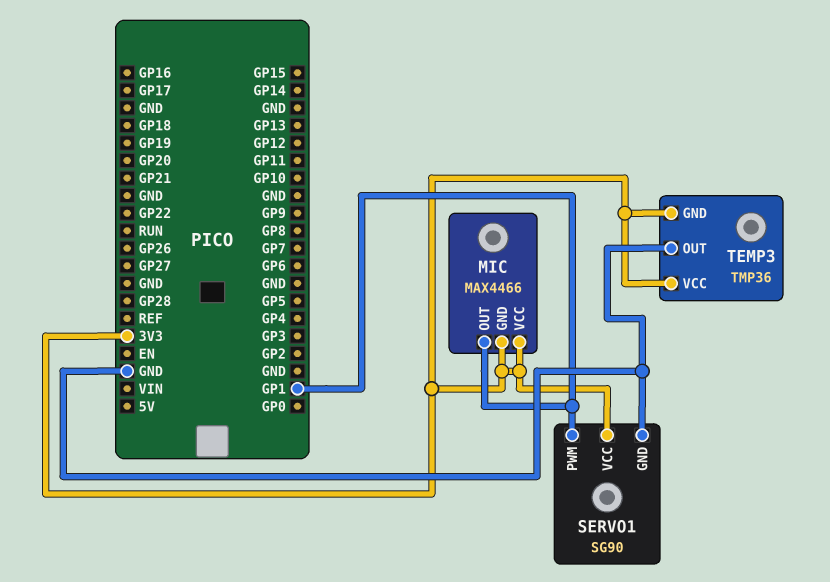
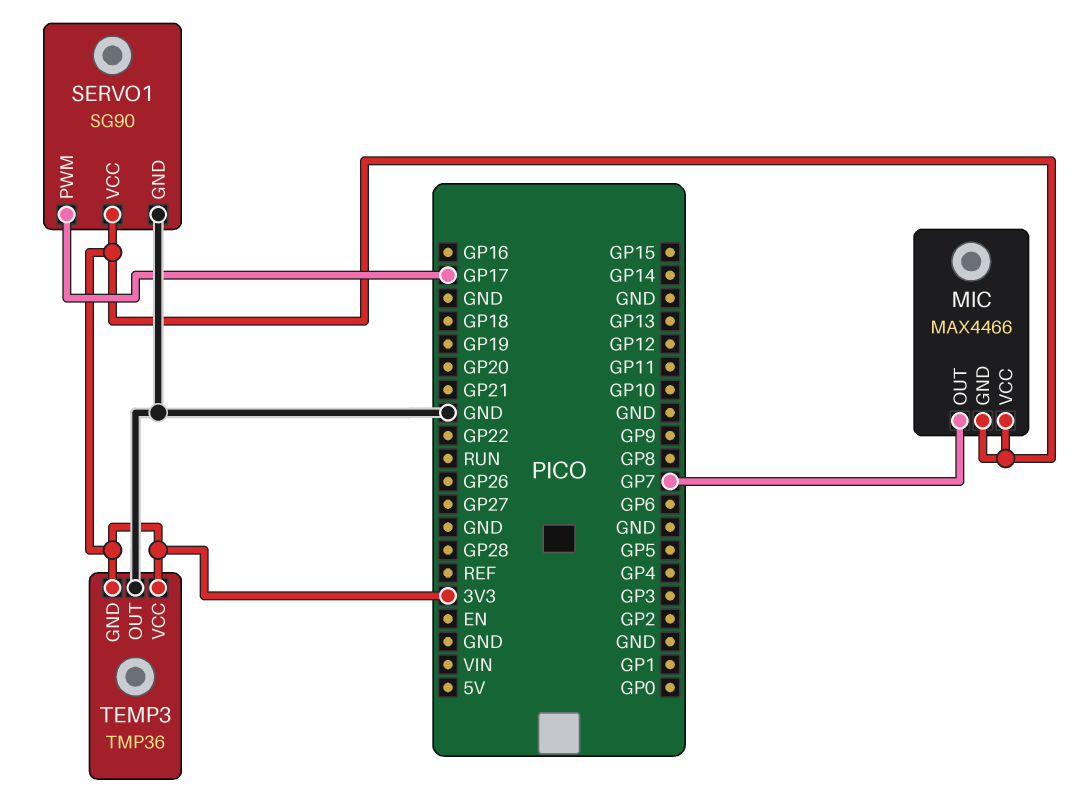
MIC pin OUT: GP1 -> GP7
SERVO1 pin PWM: GP1 -> GP17

